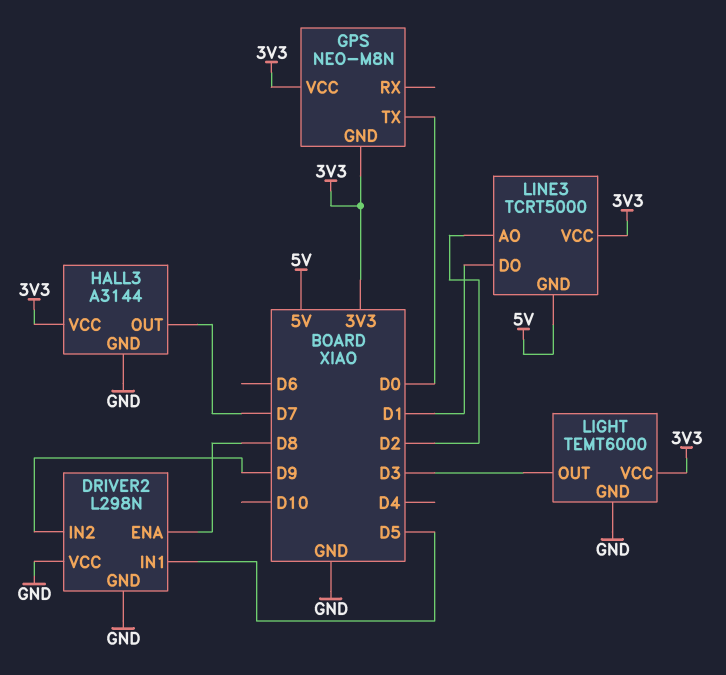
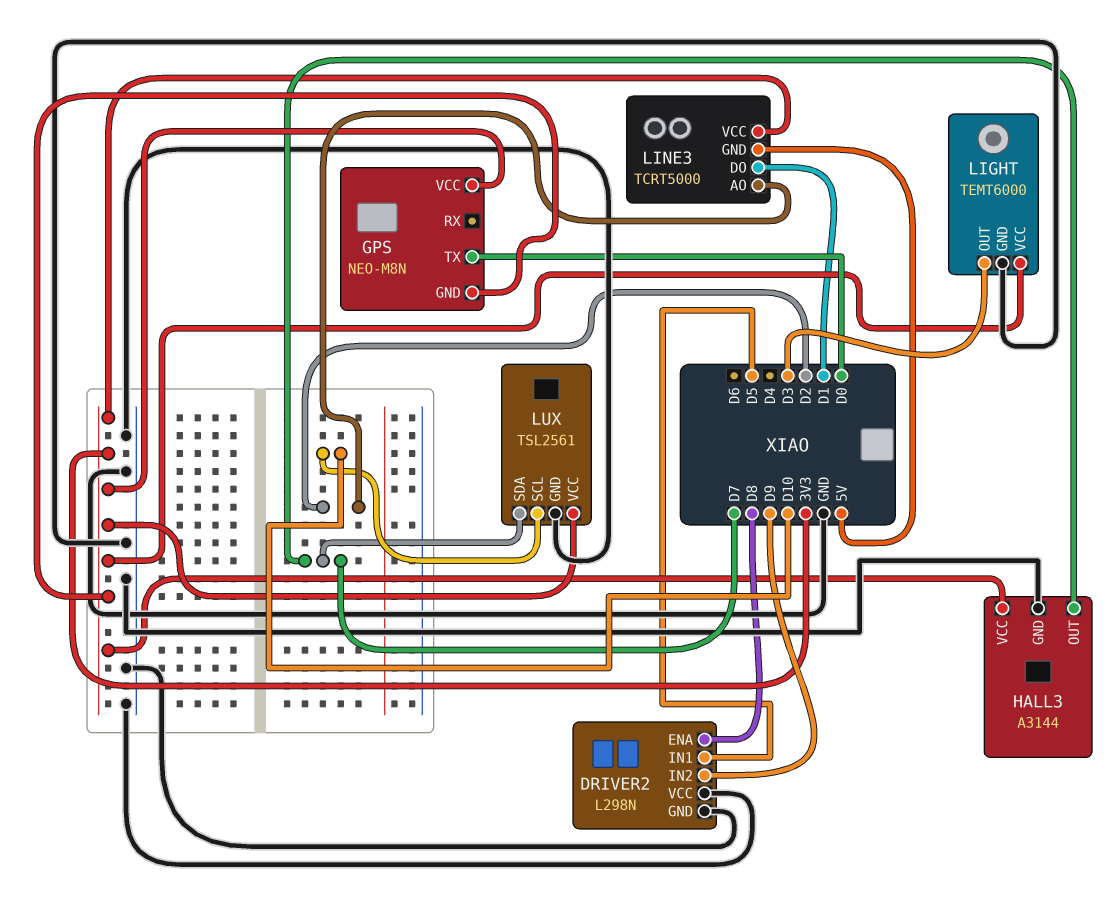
LUX: none -> TSL2561
LUX pin GND: none -> GND
LUX pin SCL: none -> D10
LUX pin SDA: none -> D7
LUX pin VCC: none -> 3V3

